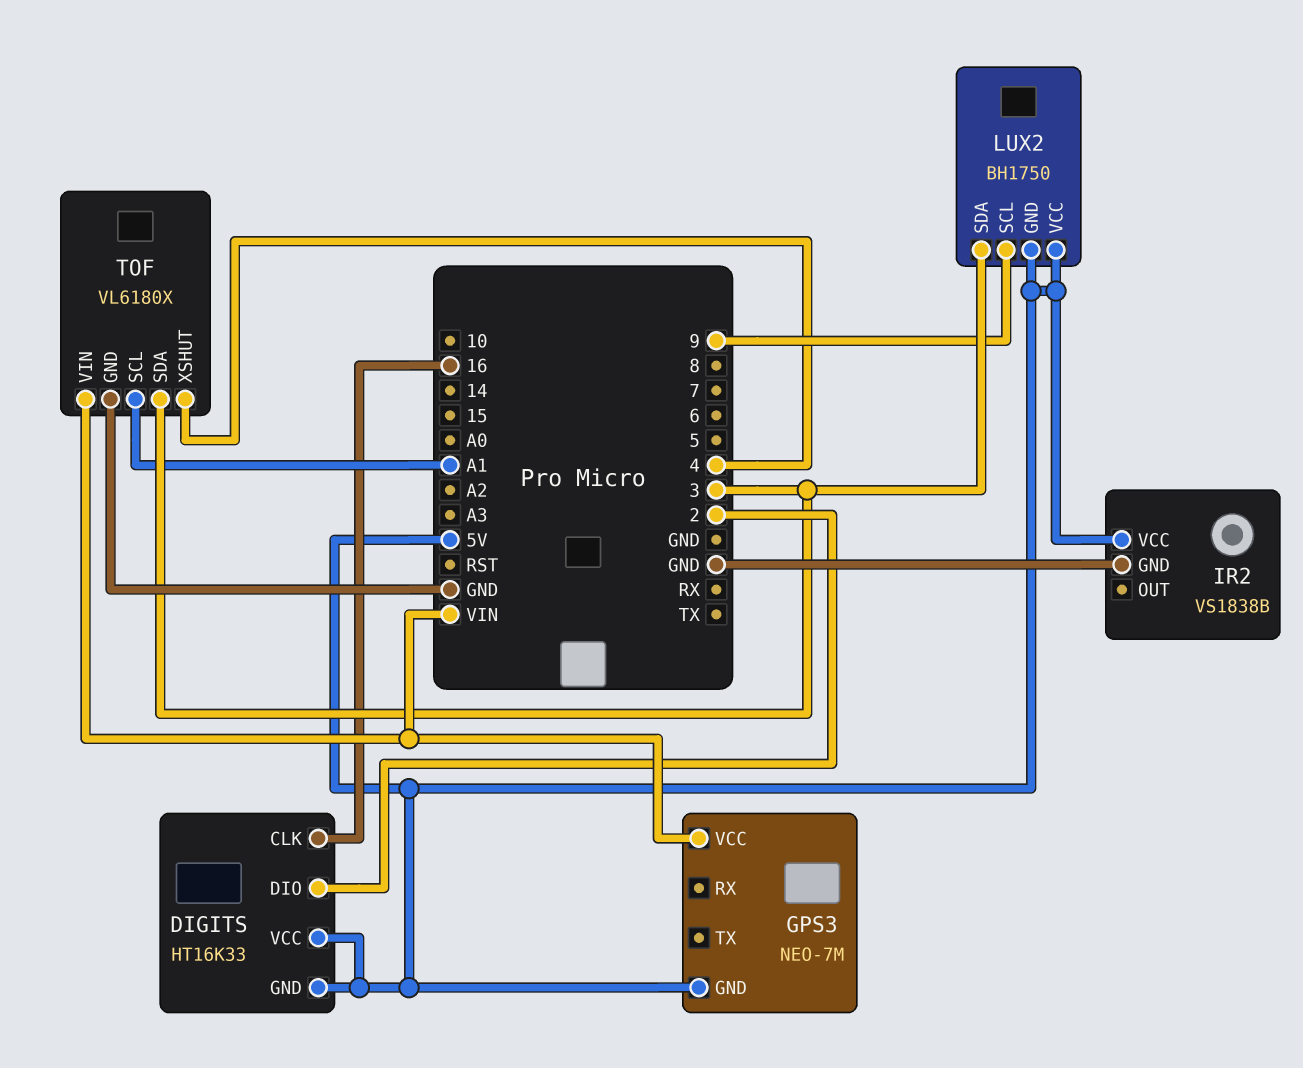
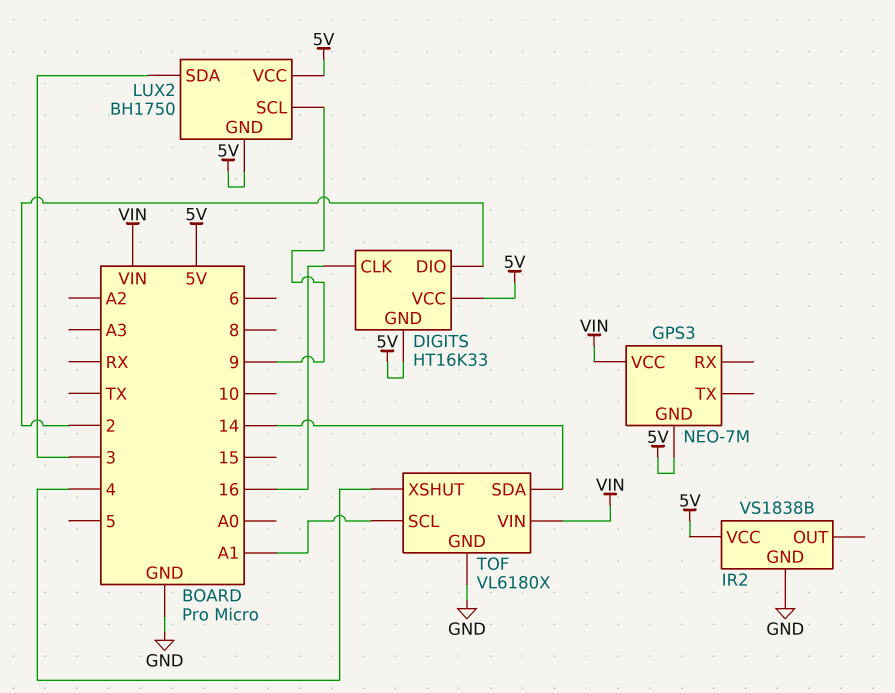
TOF pin SDA: 3 -> 14

